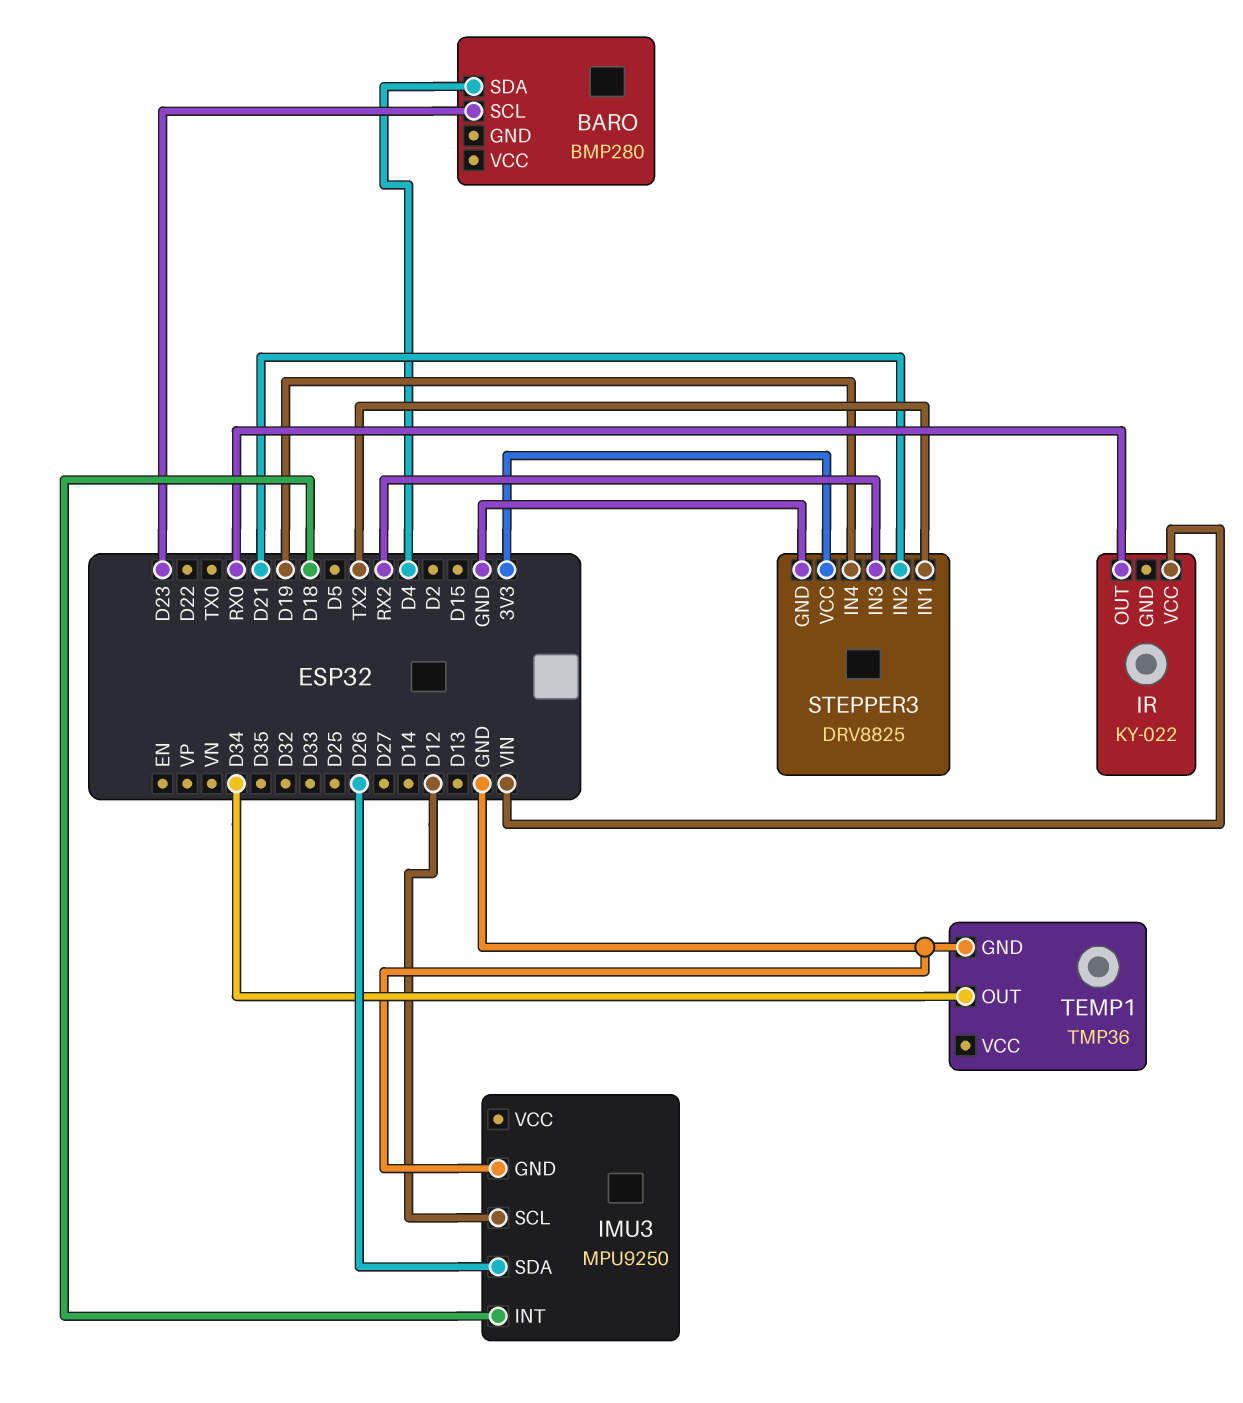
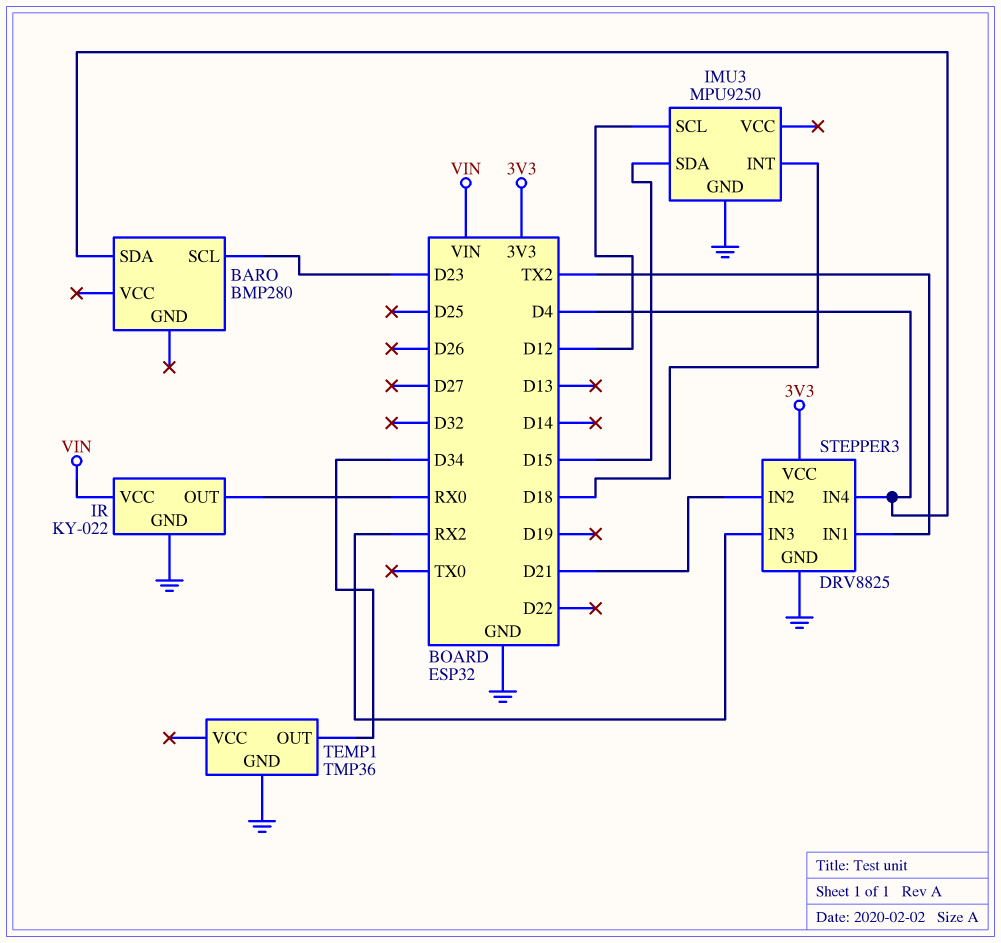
IMU3 pin SDA: D26 -> D15
IR pin GND: none -> GND
STEPPER3 pin IN4: D19 -> D4

